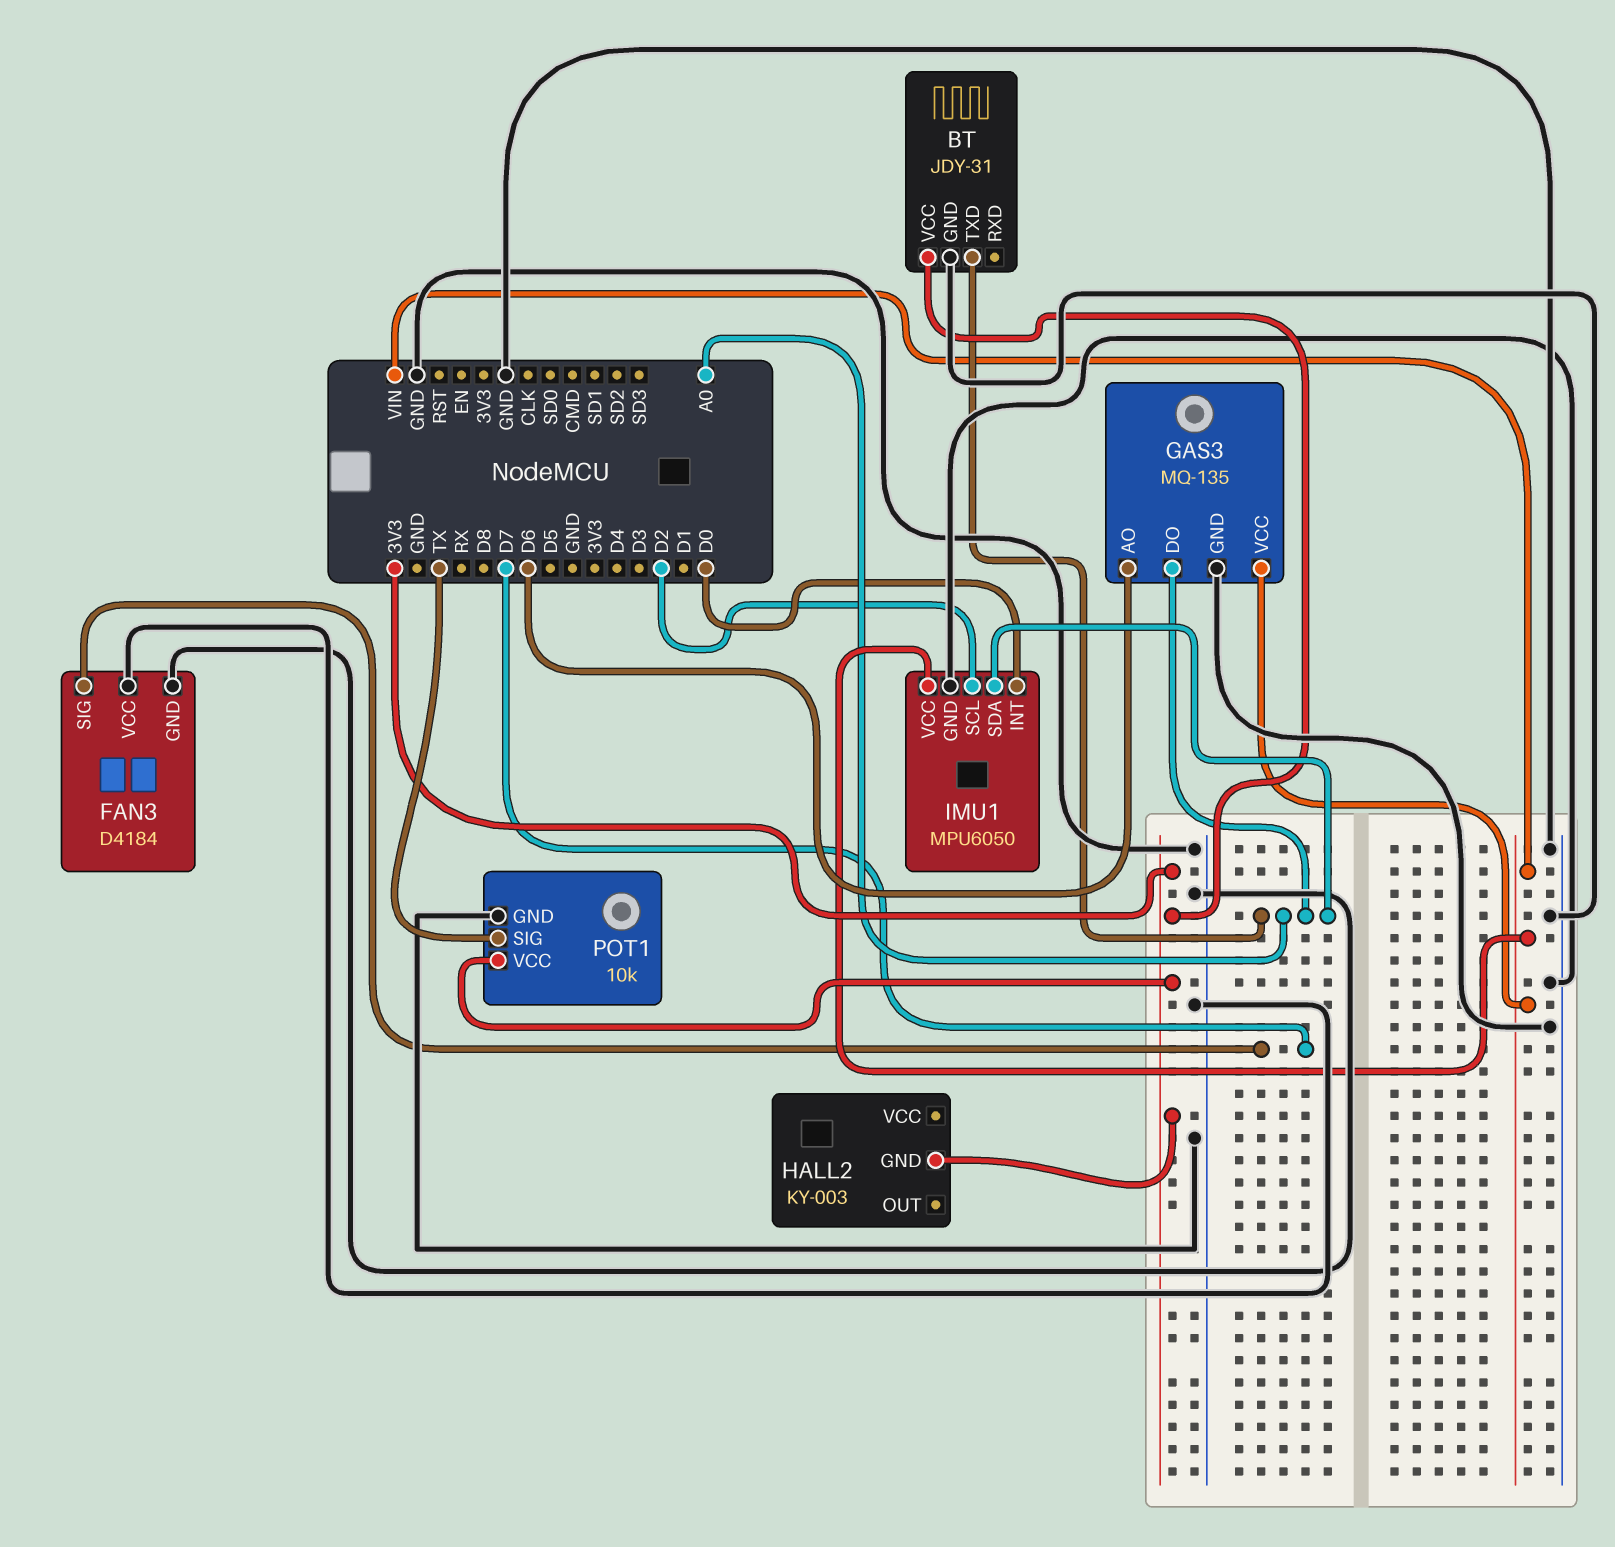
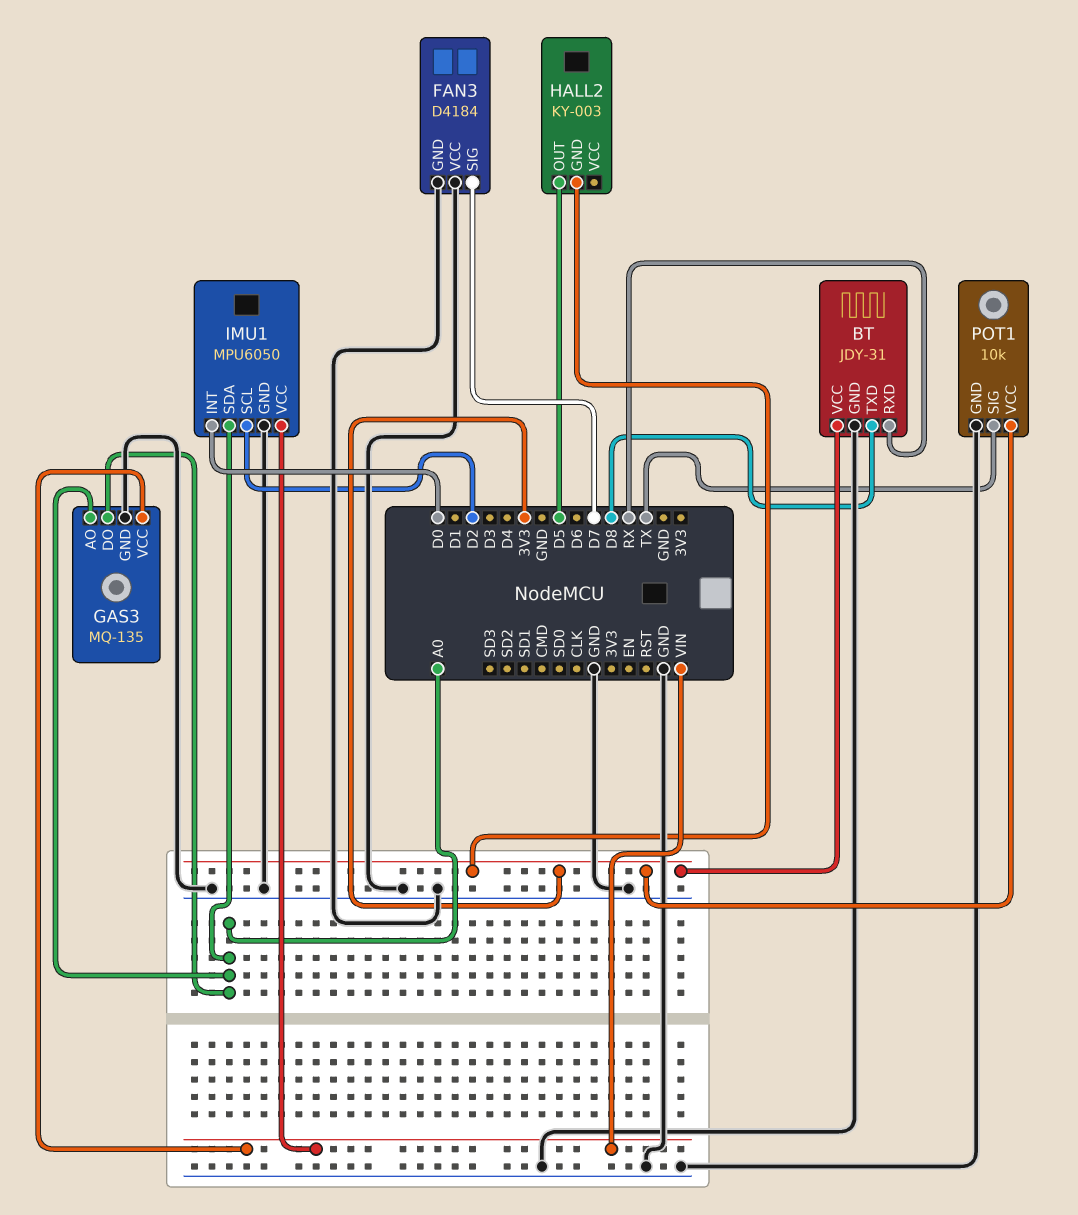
BT pin RXD: none -> RX
BT pin TXD: A0 -> D8
GAS3 pin AO: D6 -> A0
HALL2 pin OUT: none -> D5

